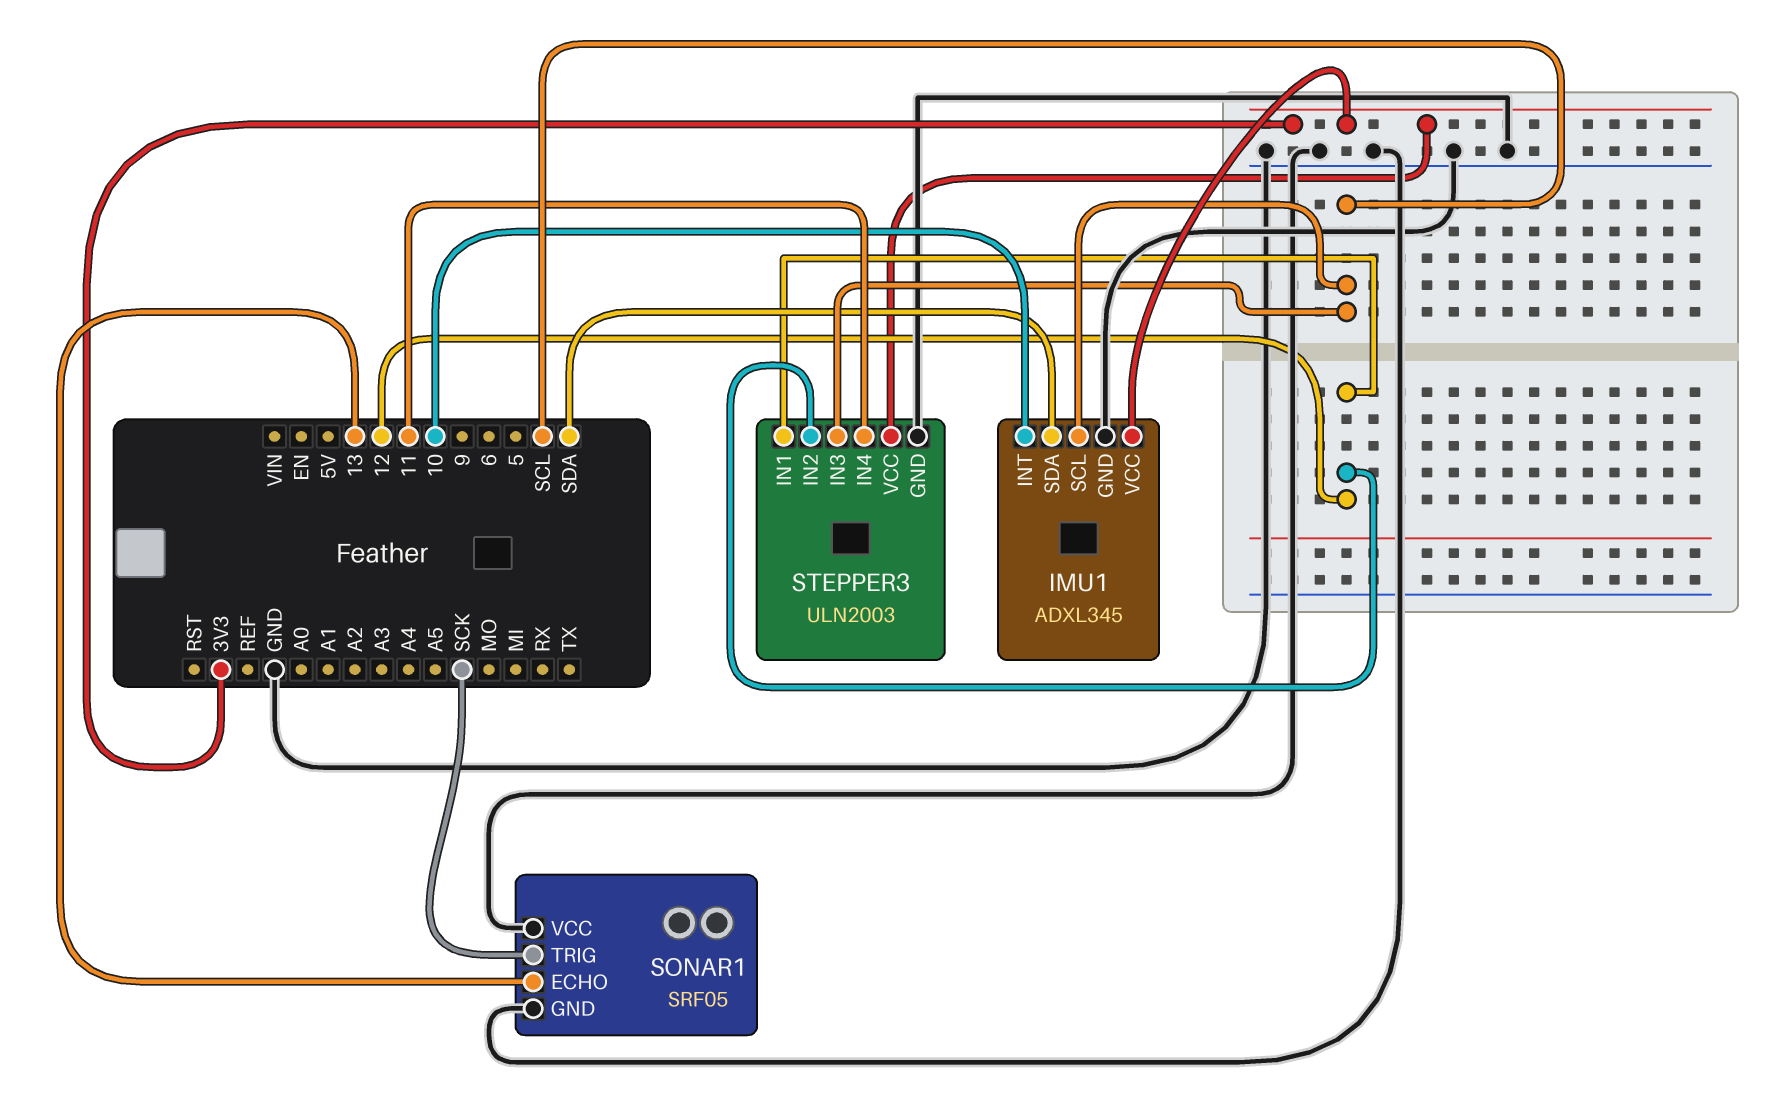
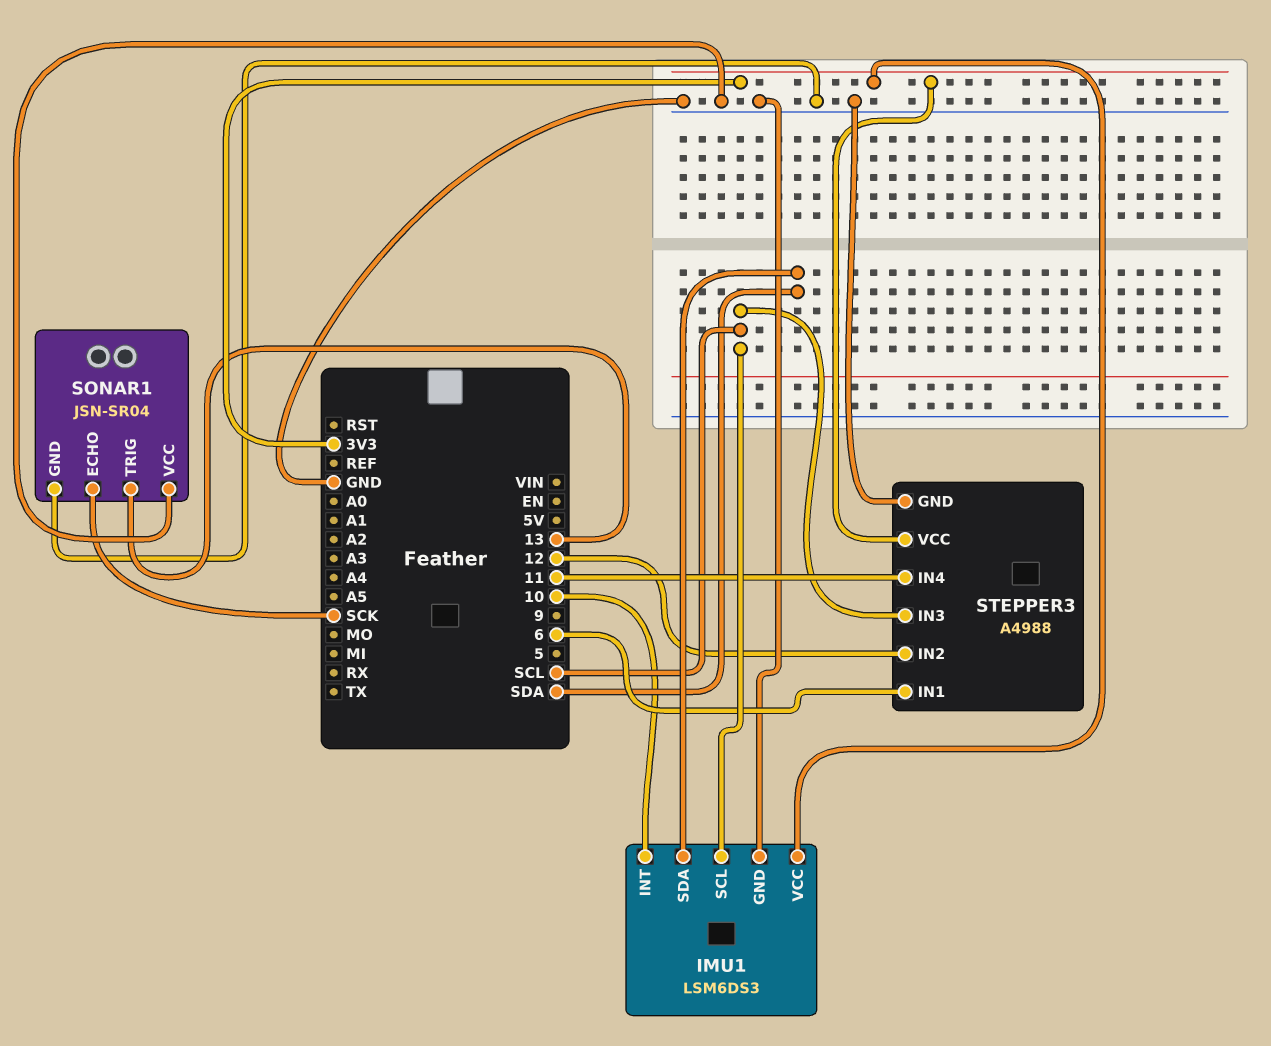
IMU1: ADXL345 -> LSM6DS3
SONAR1: SRF05 -> JSN-SR04
SONAR1 pin ECHO: 13 -> SCK
SONAR1 pin TRIG: SCK -> 13
STEPPER3: ULN2003 -> A4988
STEPPER3 pin IN1: 12 -> 6

